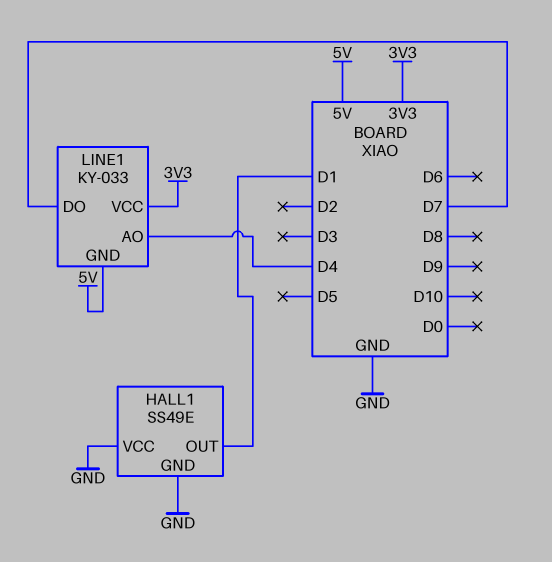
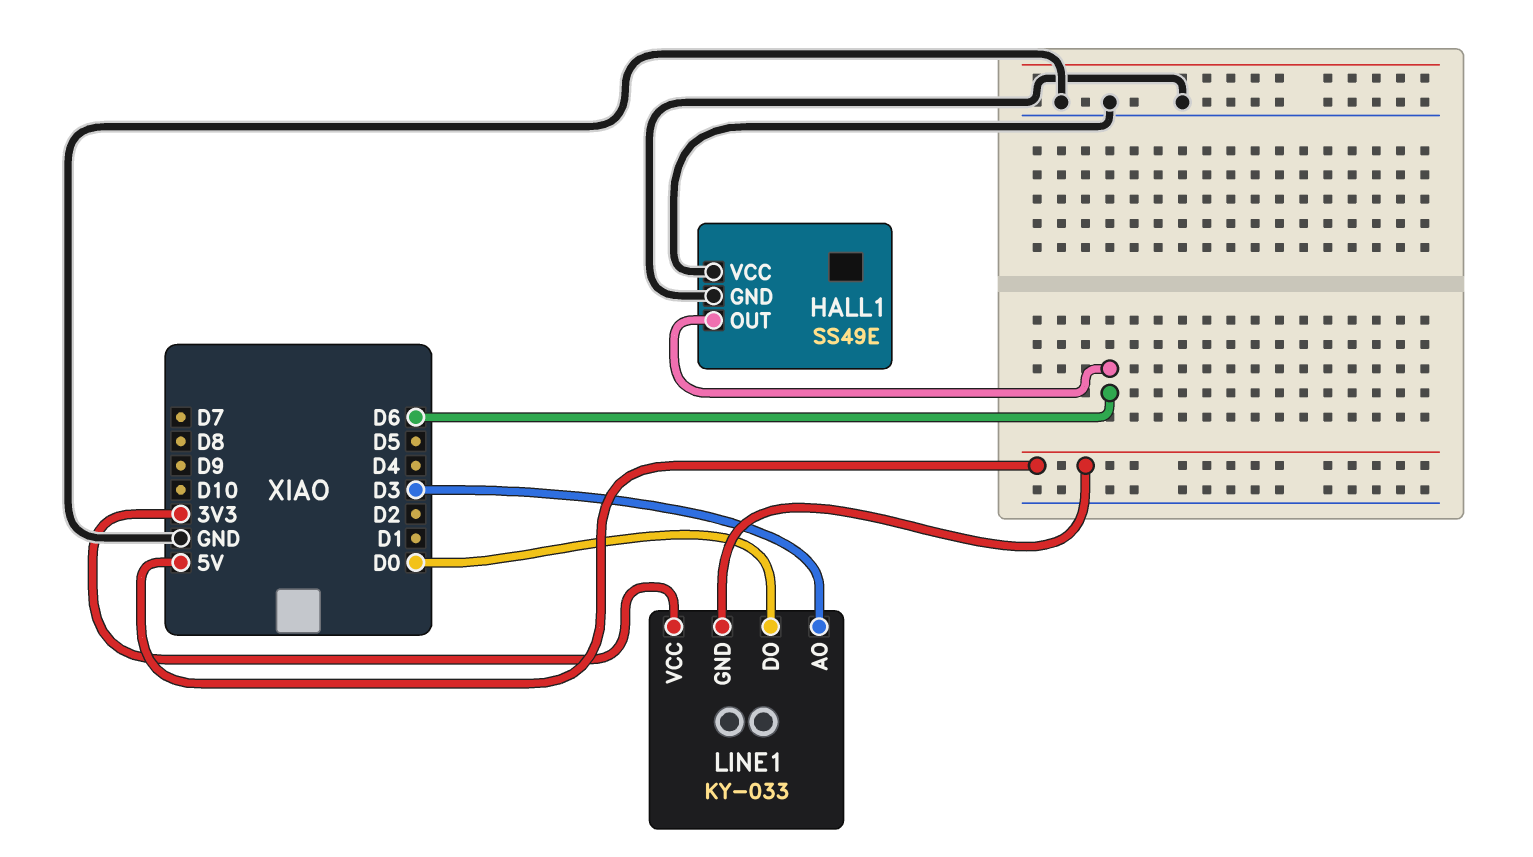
HALL1 pin OUT: D1 -> D6
LINE1 pin AO: D4 -> D3
LINE1 pin DO: D7 -> D0

